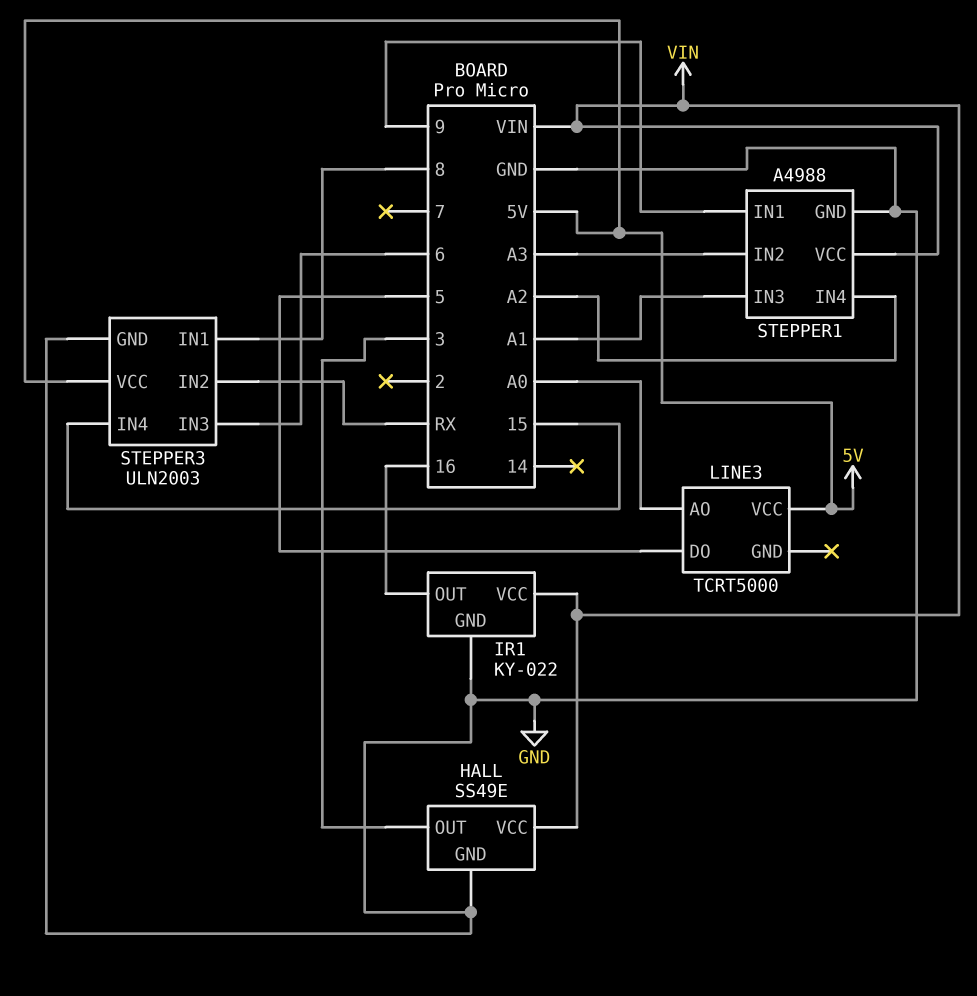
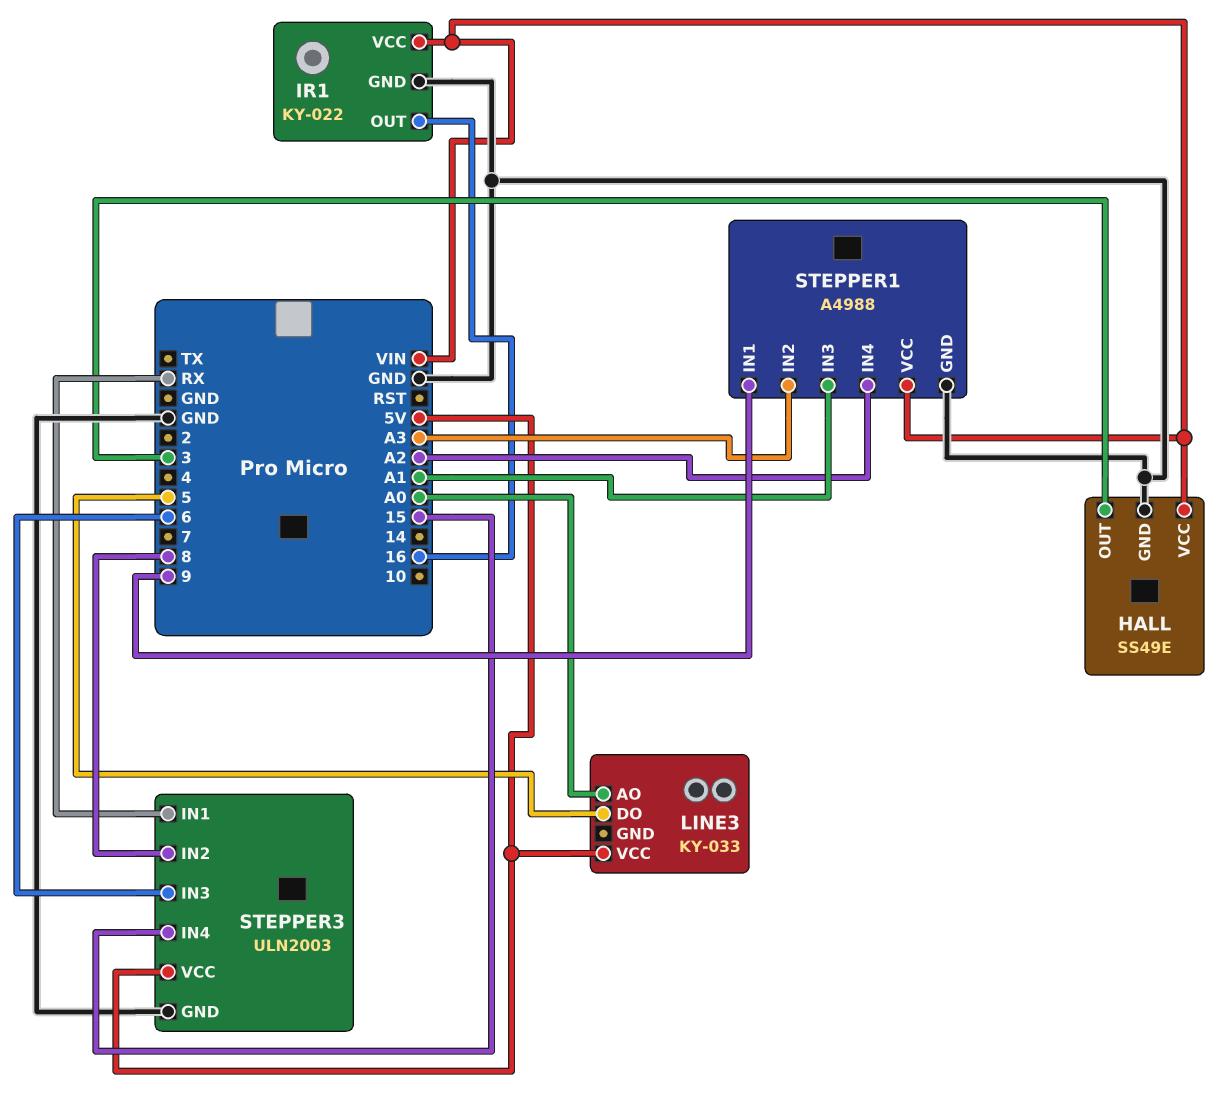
LINE3: TCRT5000 -> KY-033
STEPPER3 pin IN1: 8 -> RX
STEPPER3 pin IN2: RX -> 8

